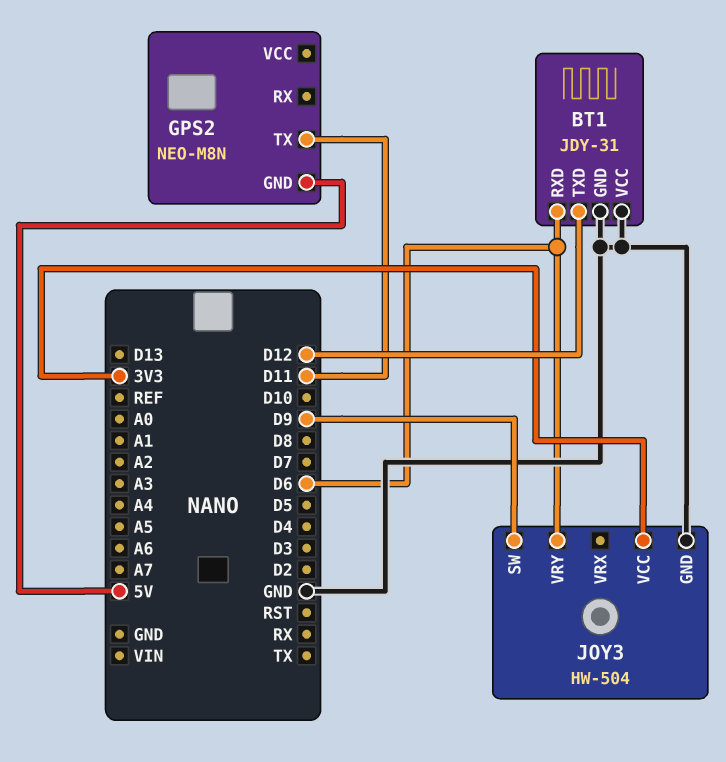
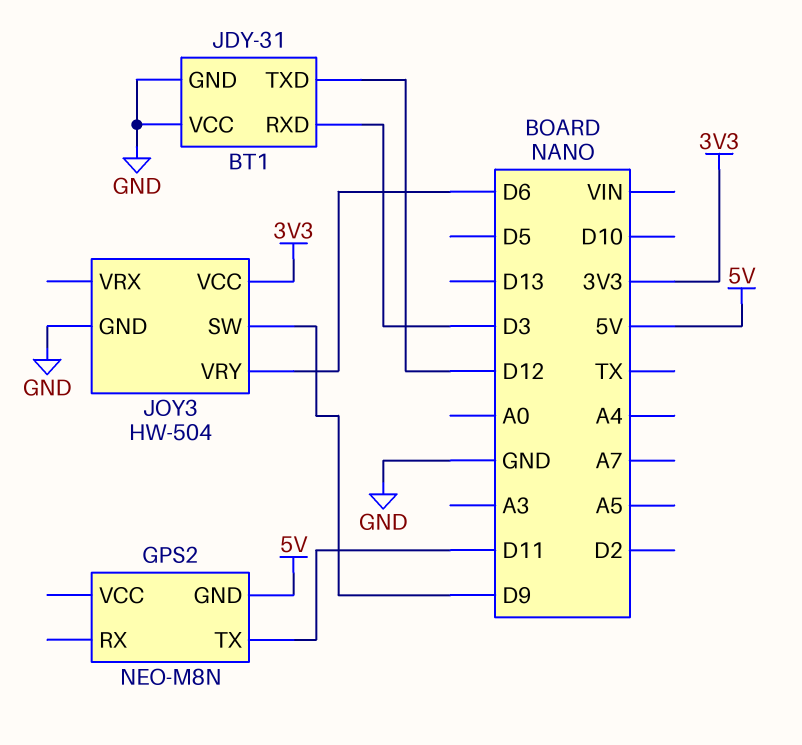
BT1 pin RXD: D6 -> D3

